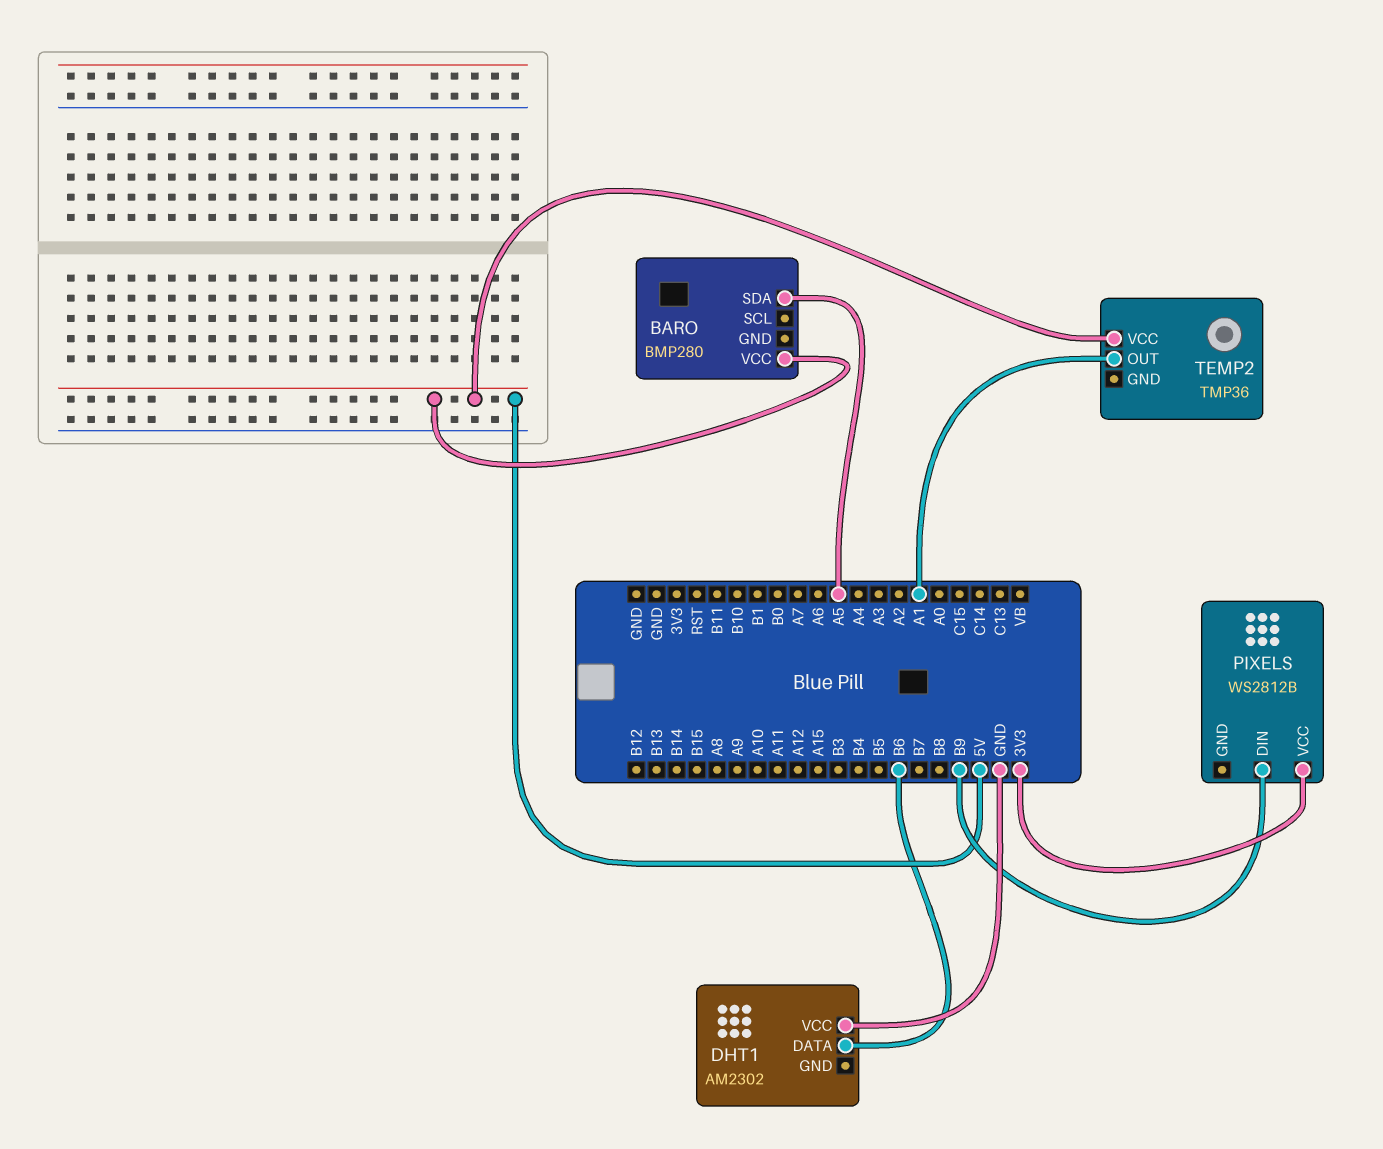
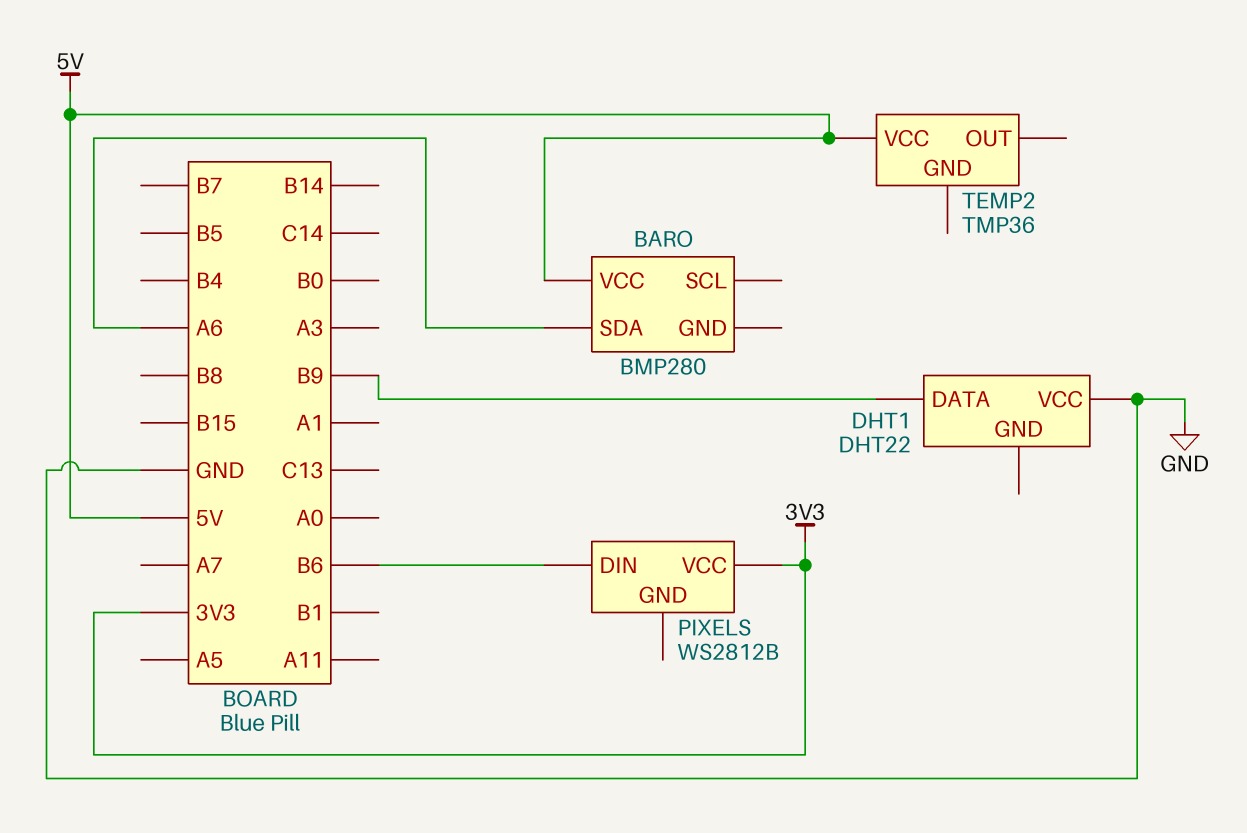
BARO pin SDA: A5 -> A6
DHT1: AM2302 -> DHT22
DHT1 pin DATA: B6 -> B9
PIXELS pin DIN: B9 -> B6
TEMP2 pin OUT: A1 -> none

